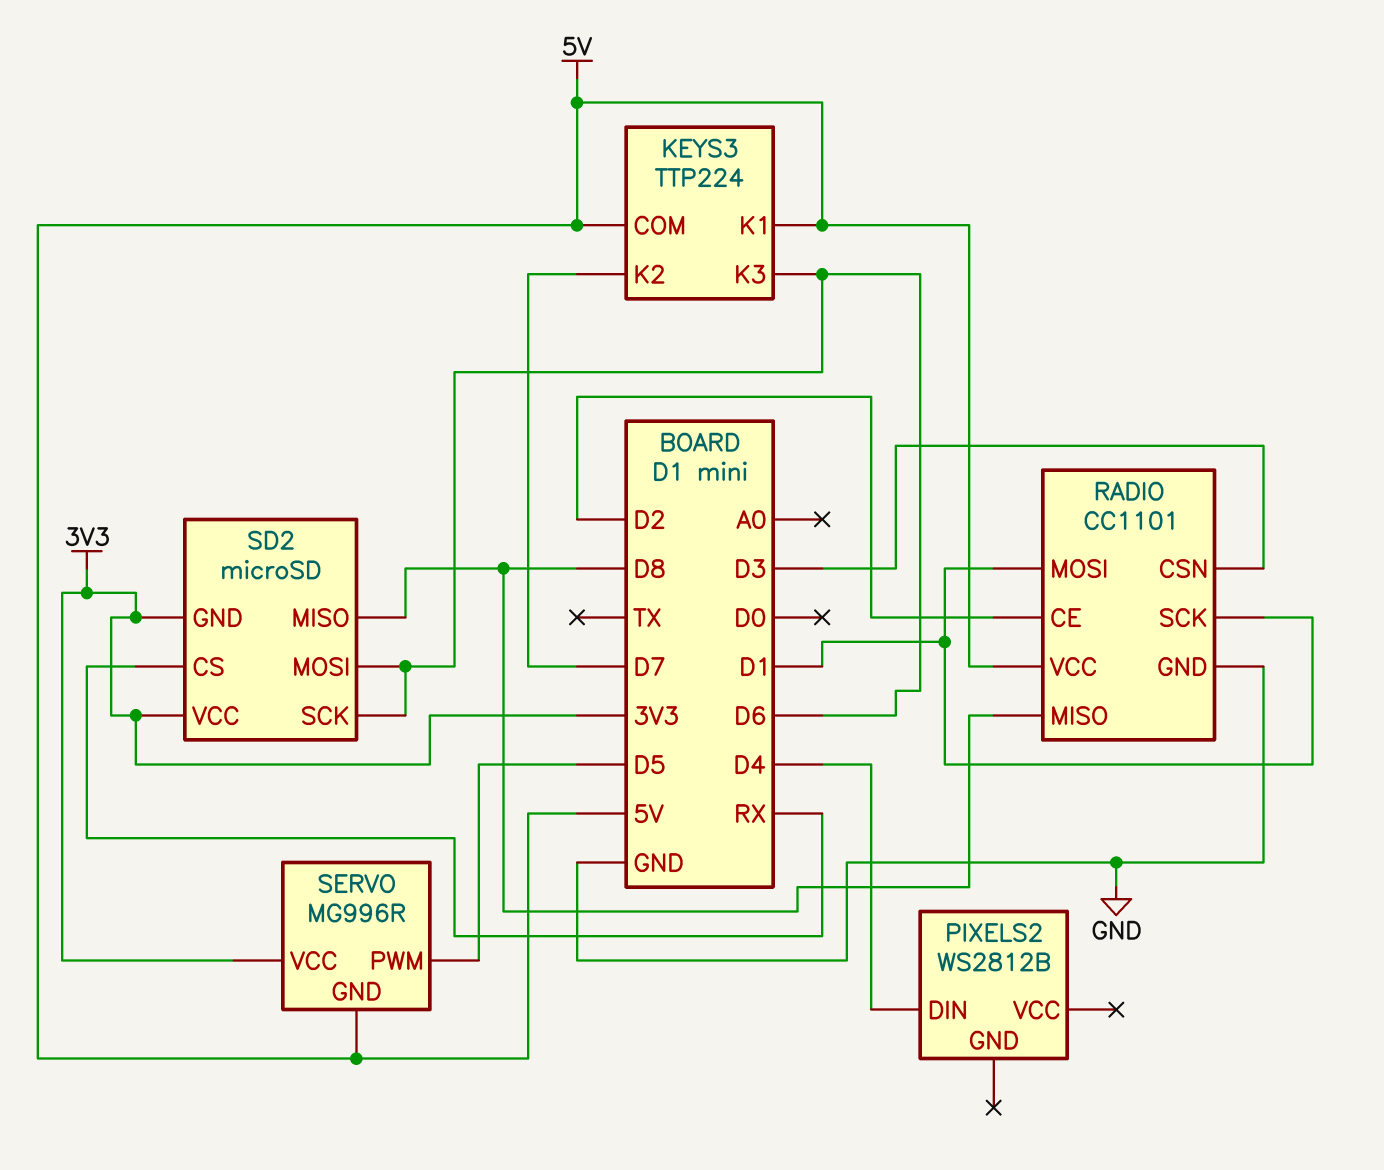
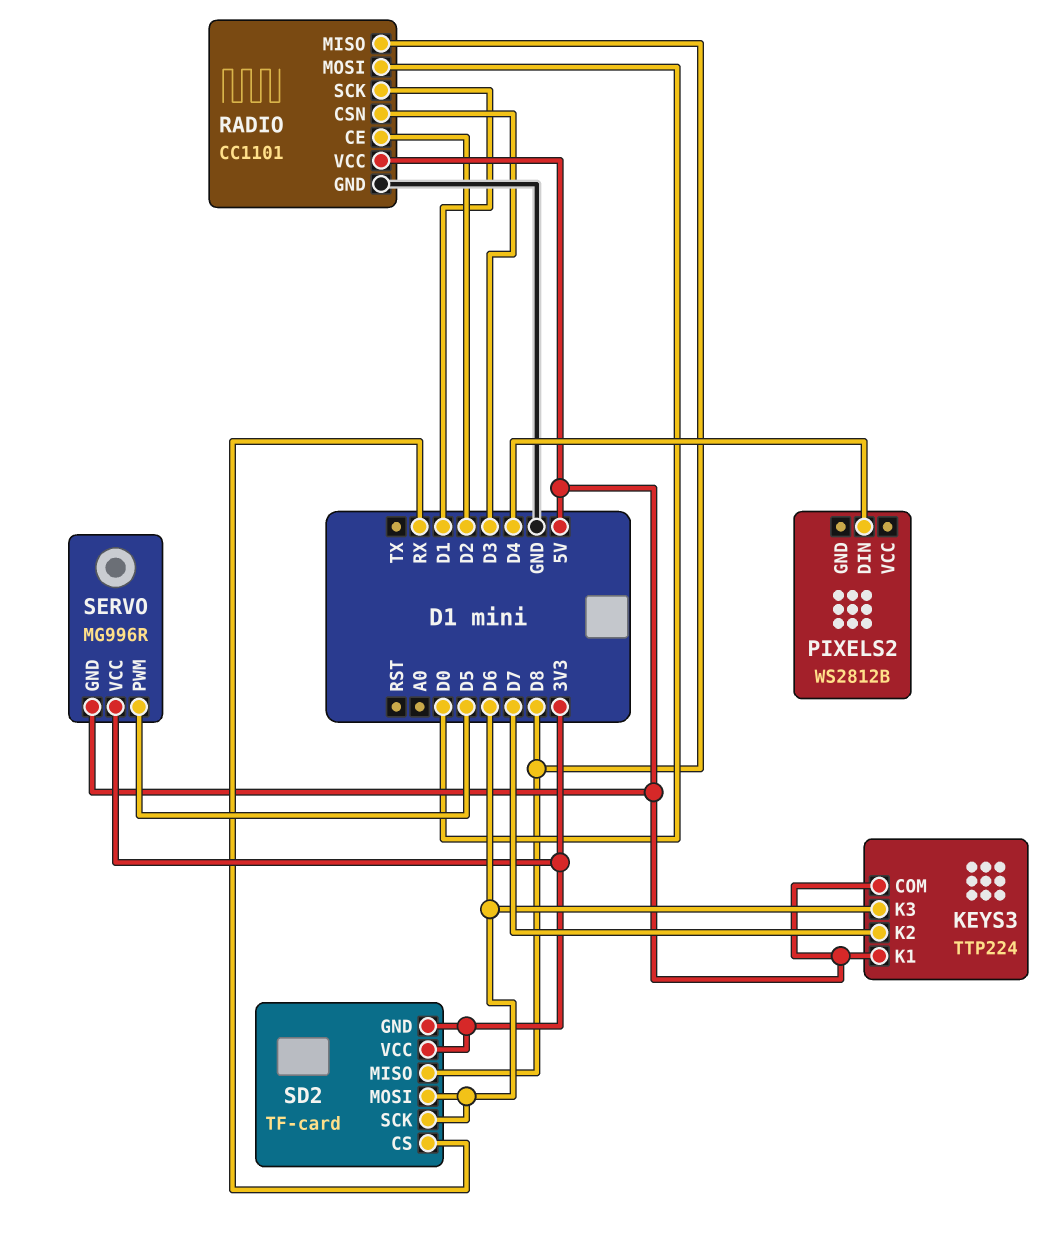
RADIO pin MOSI: D1 -> D0
SD2: microSD -> TF-card

